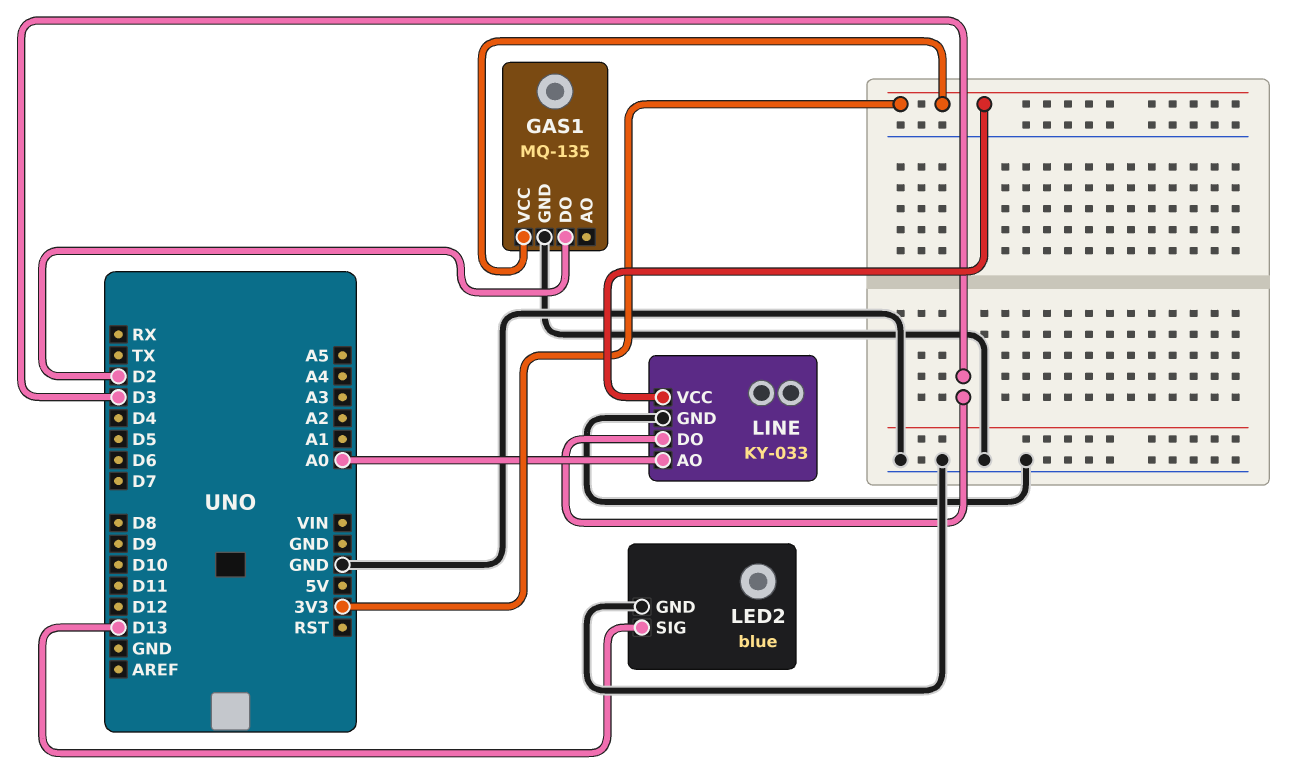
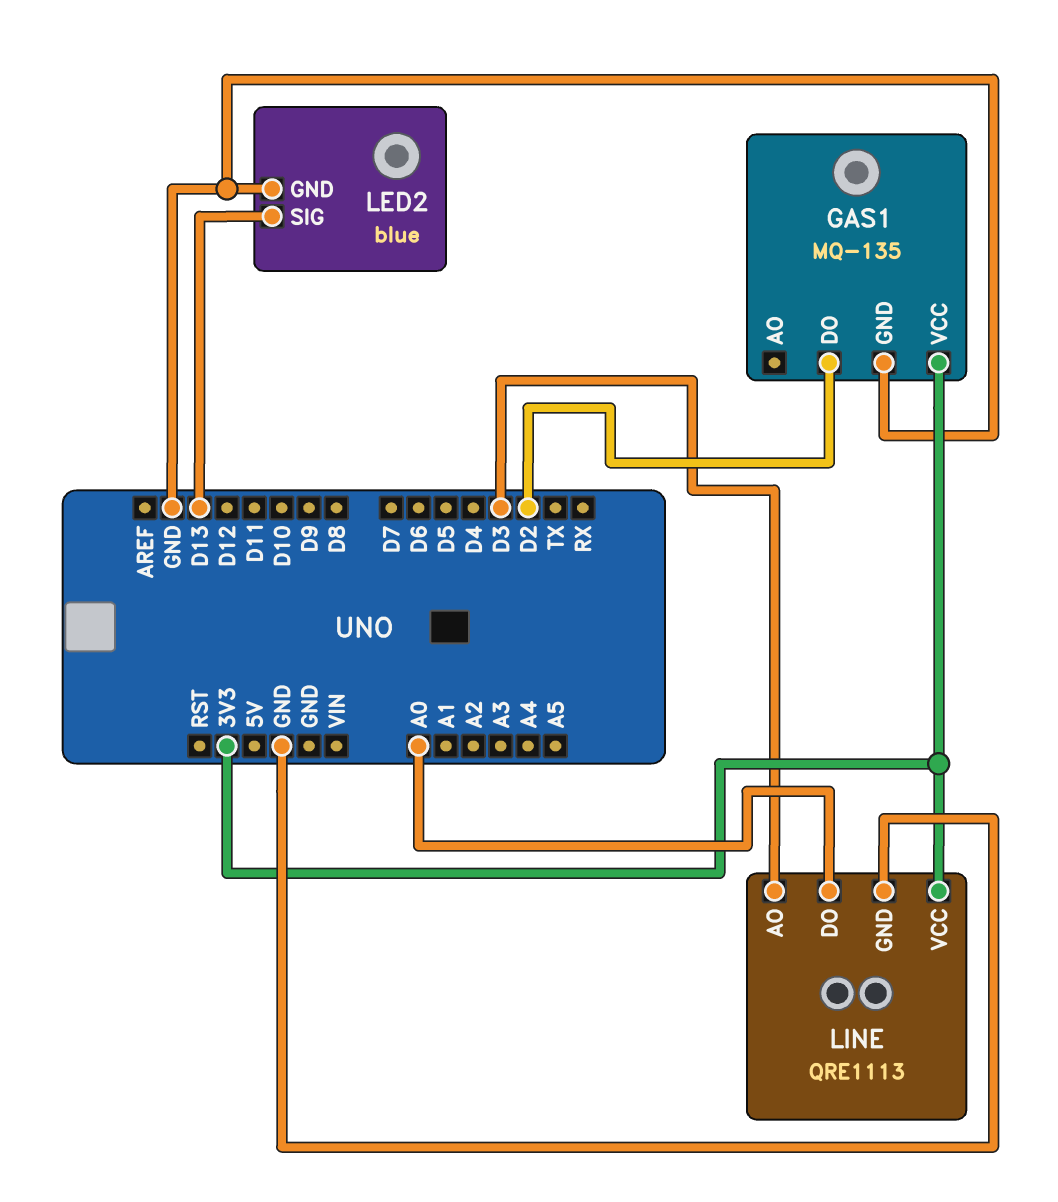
LINE: KY-033 -> QRE1113
LINE pin AO: A0 -> D3
LINE pin DO: D3 -> A0

